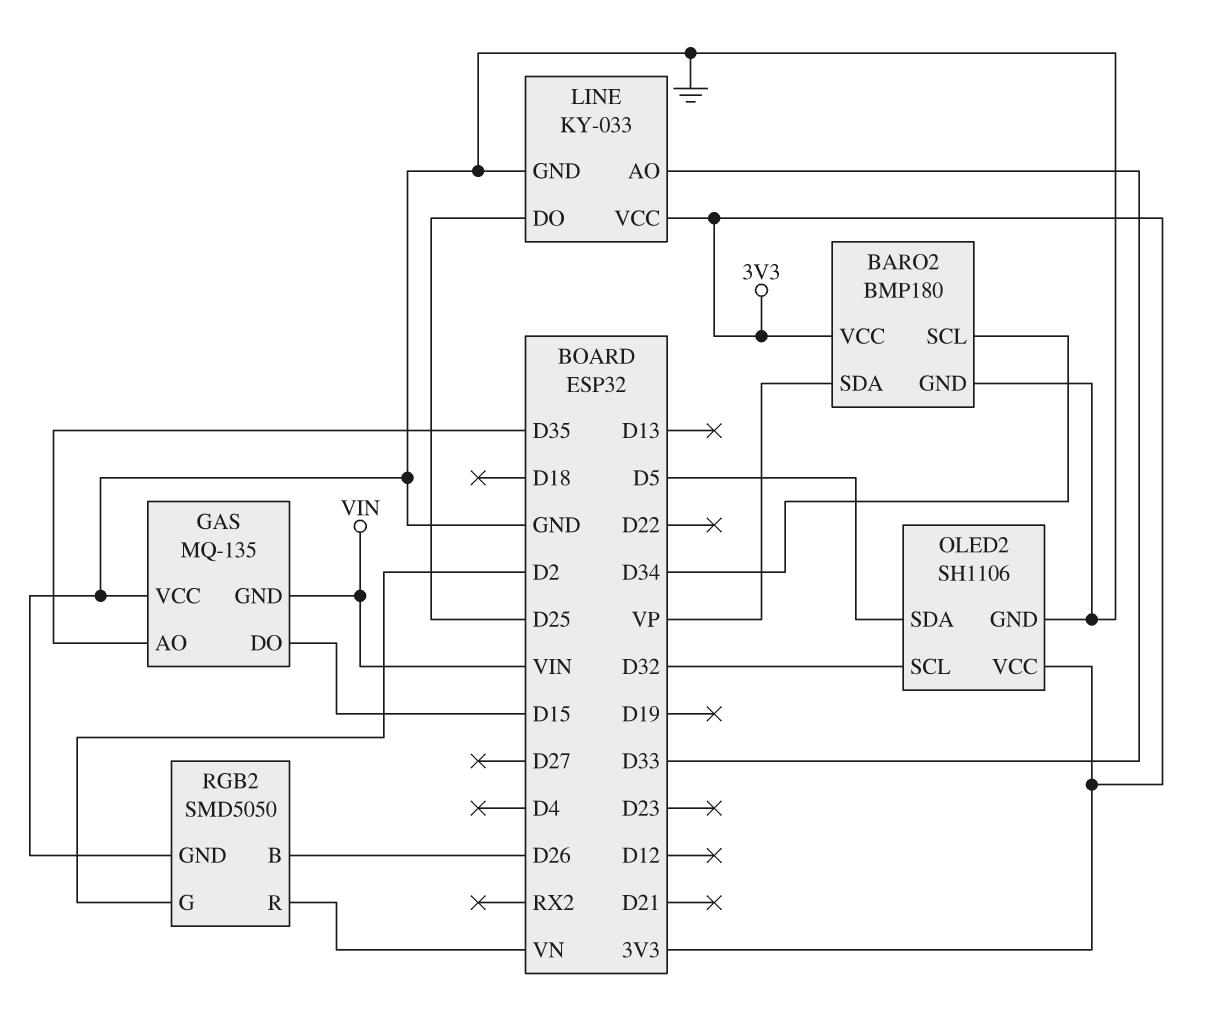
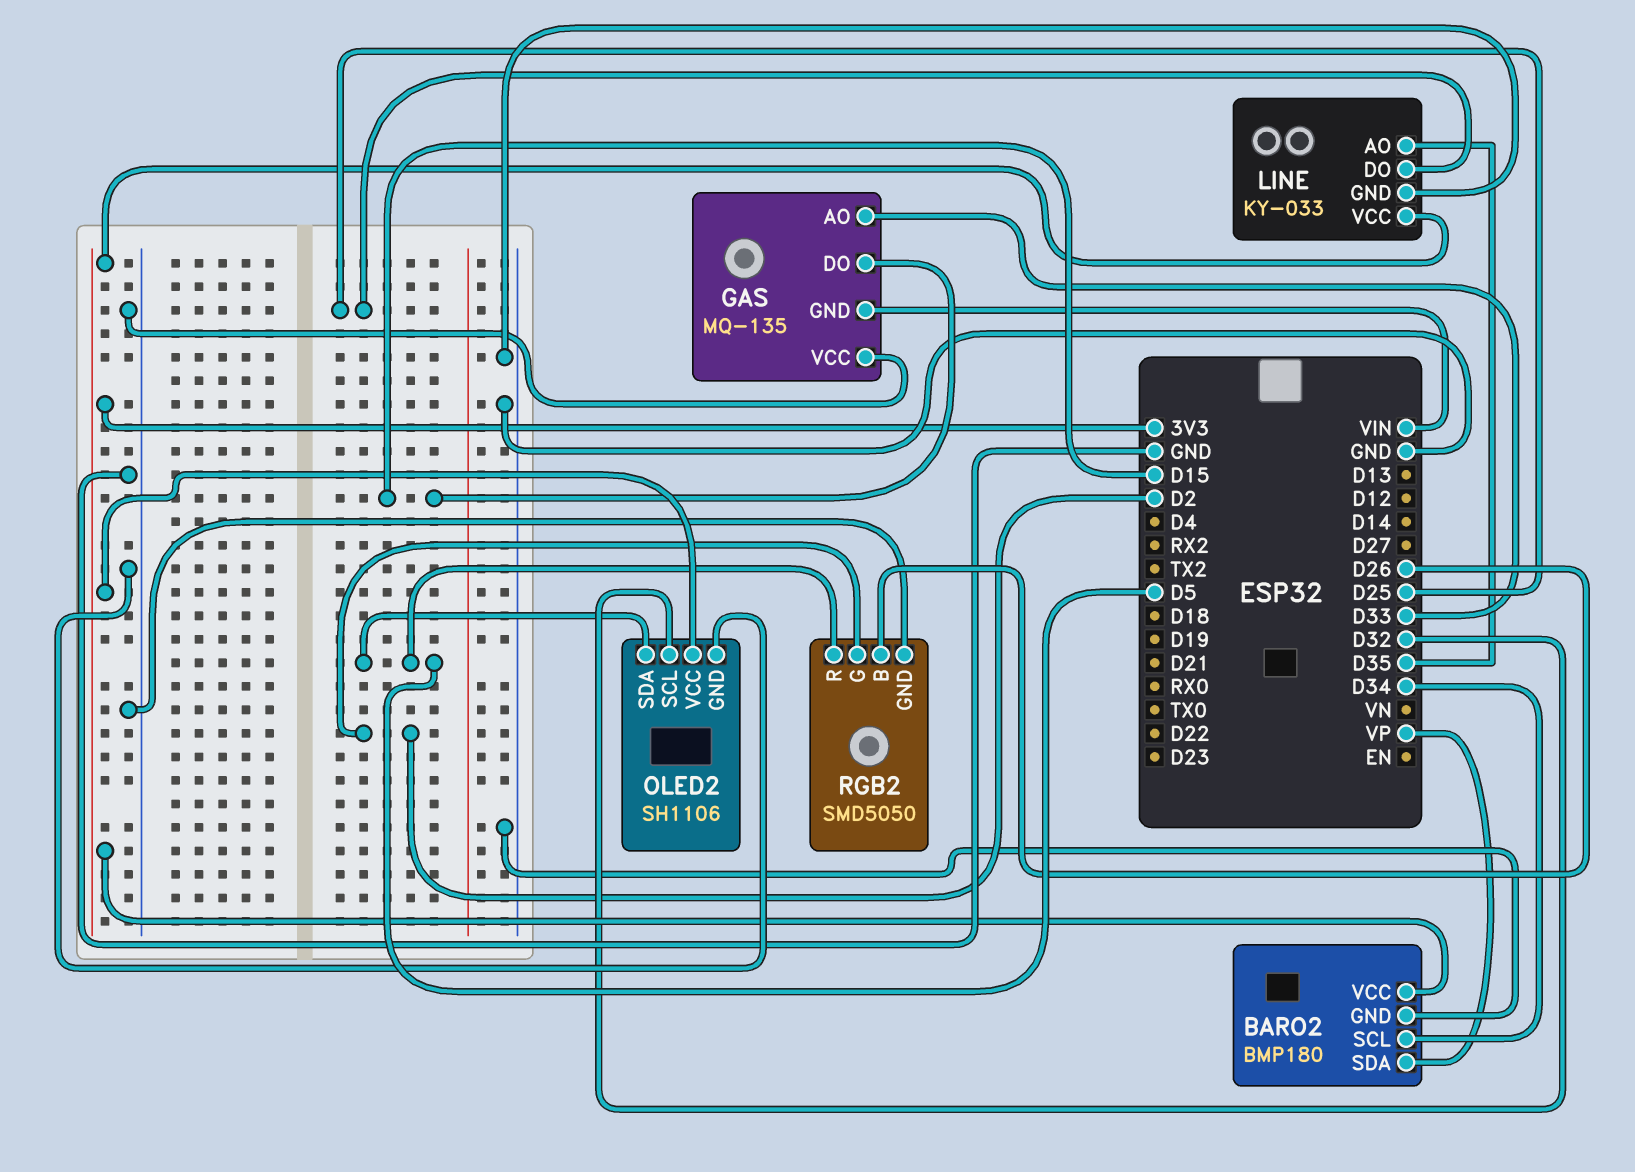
GAS pin AO: D35 -> D33
LINE pin AO: D33 -> D35
RGB2 pin R: VN -> D5

